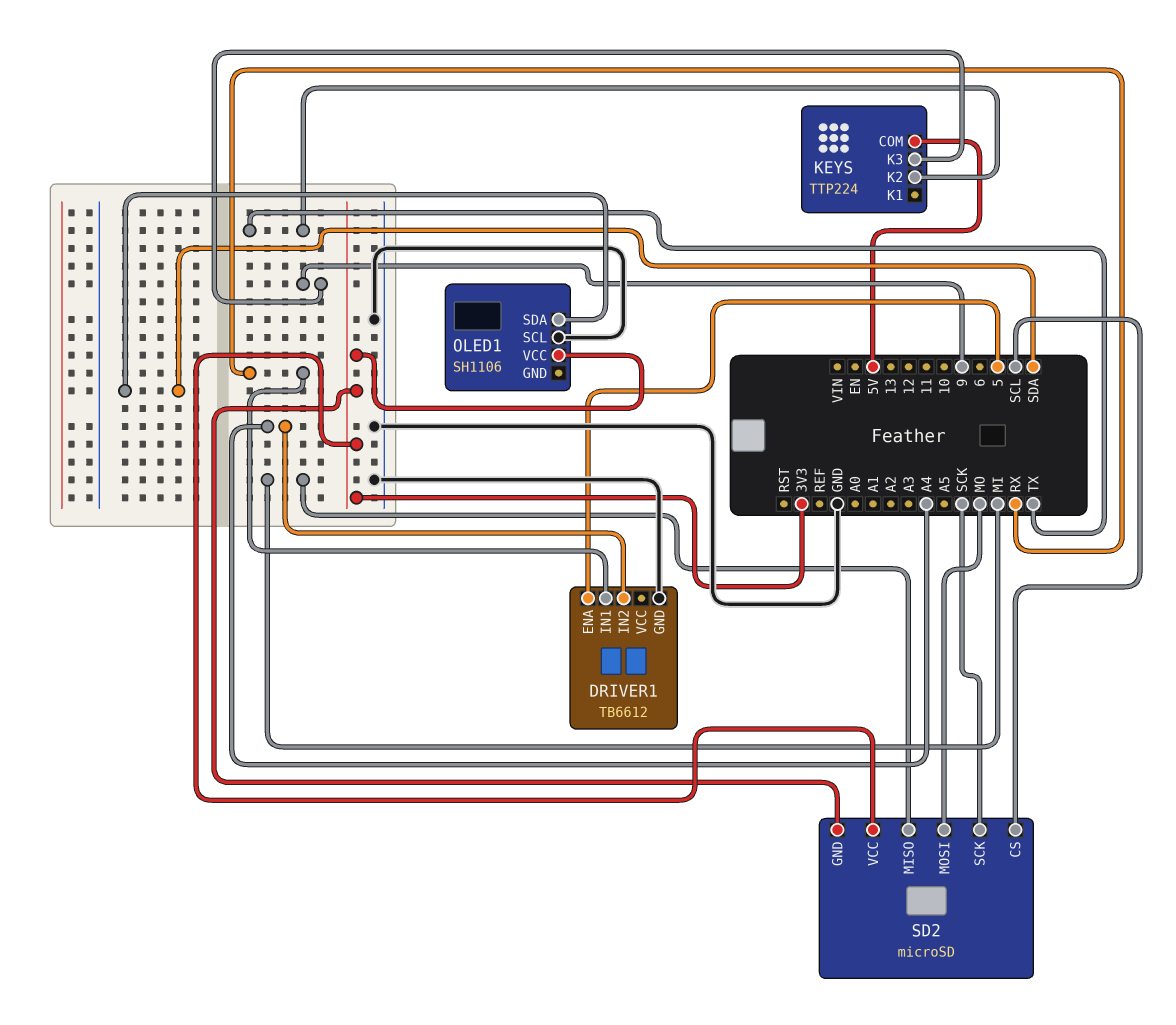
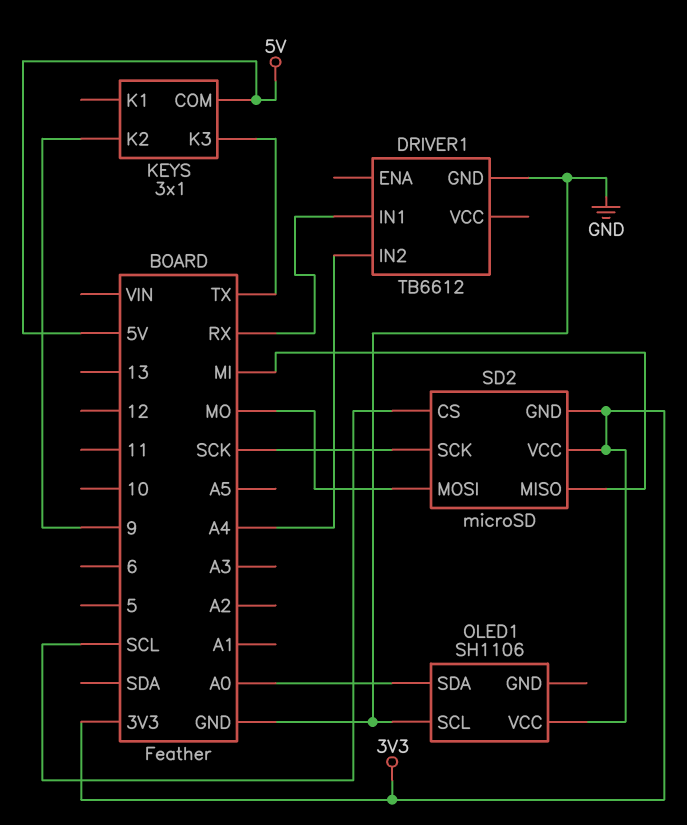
DRIVER1 pin ENA: 5 -> none
KEYS: TTP224 -> 3x1
KEYS pin K2: TX -> 9
KEYS pin K3: 9 -> TX
OLED1 pin SDA: SDA -> A0

